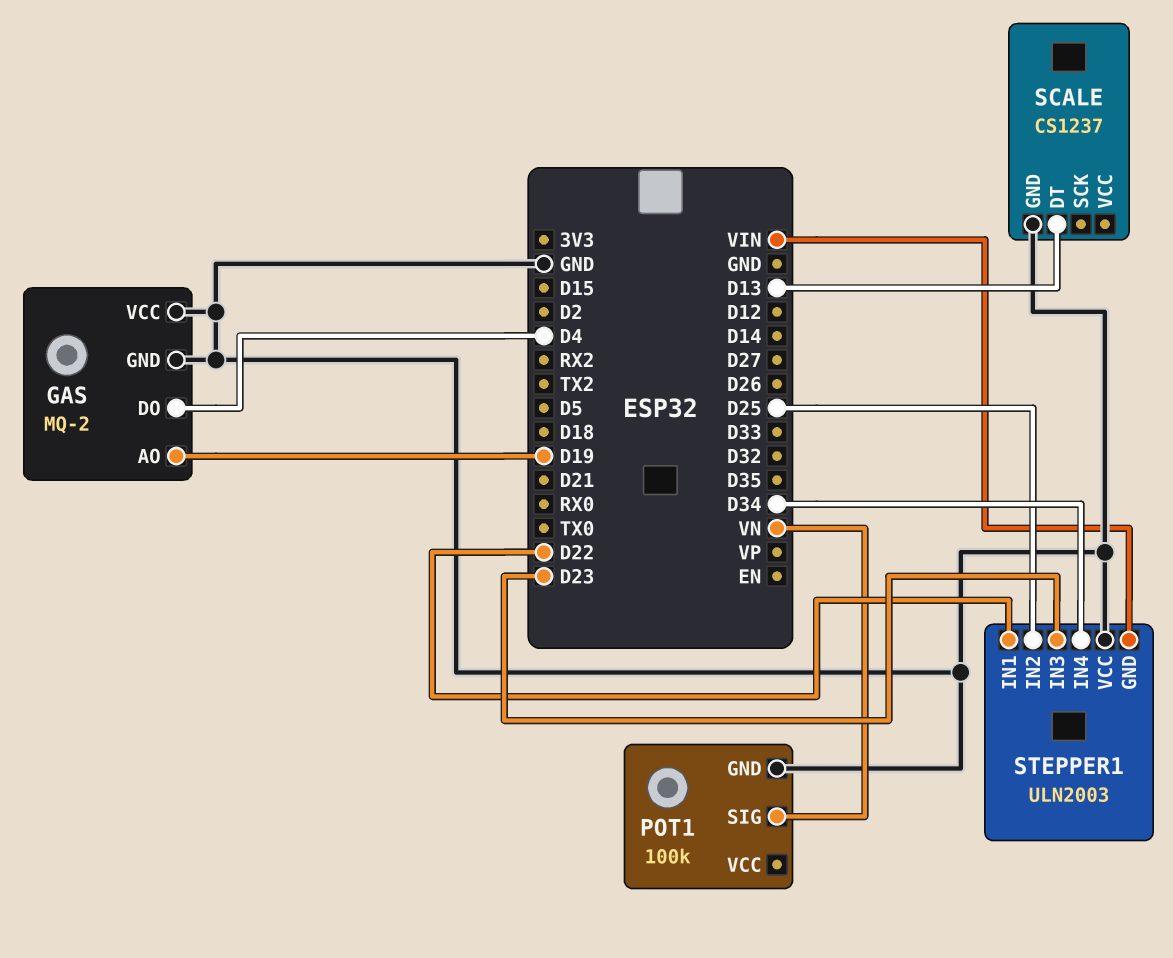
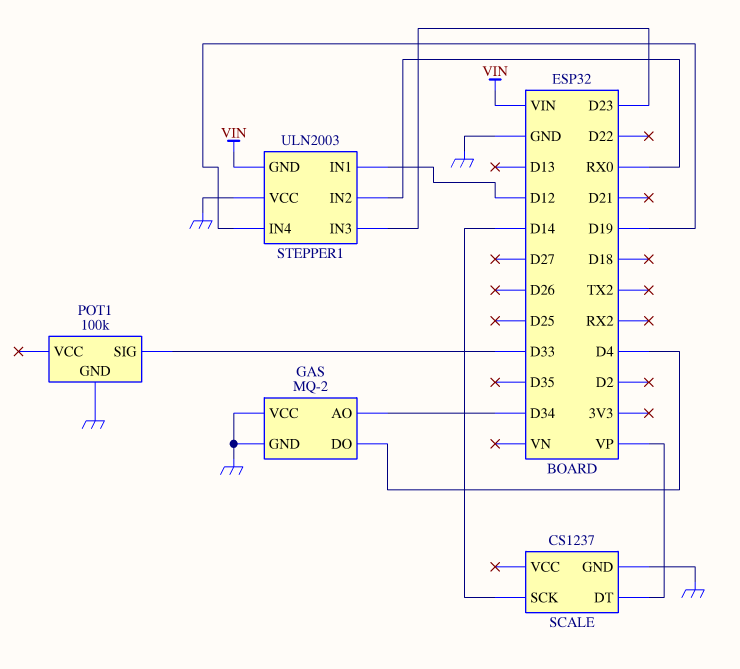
GAS pin AO: D19 -> D34
POT1 pin SIG: VN -> D33
SCALE pin DT: D13 -> VP
SCALE pin SCK: none -> D14
STEPPER1 pin IN1: D22 -> D12
STEPPER1 pin IN2: D25 -> RX0
STEPPER1 pin IN4: D34 -> D19

